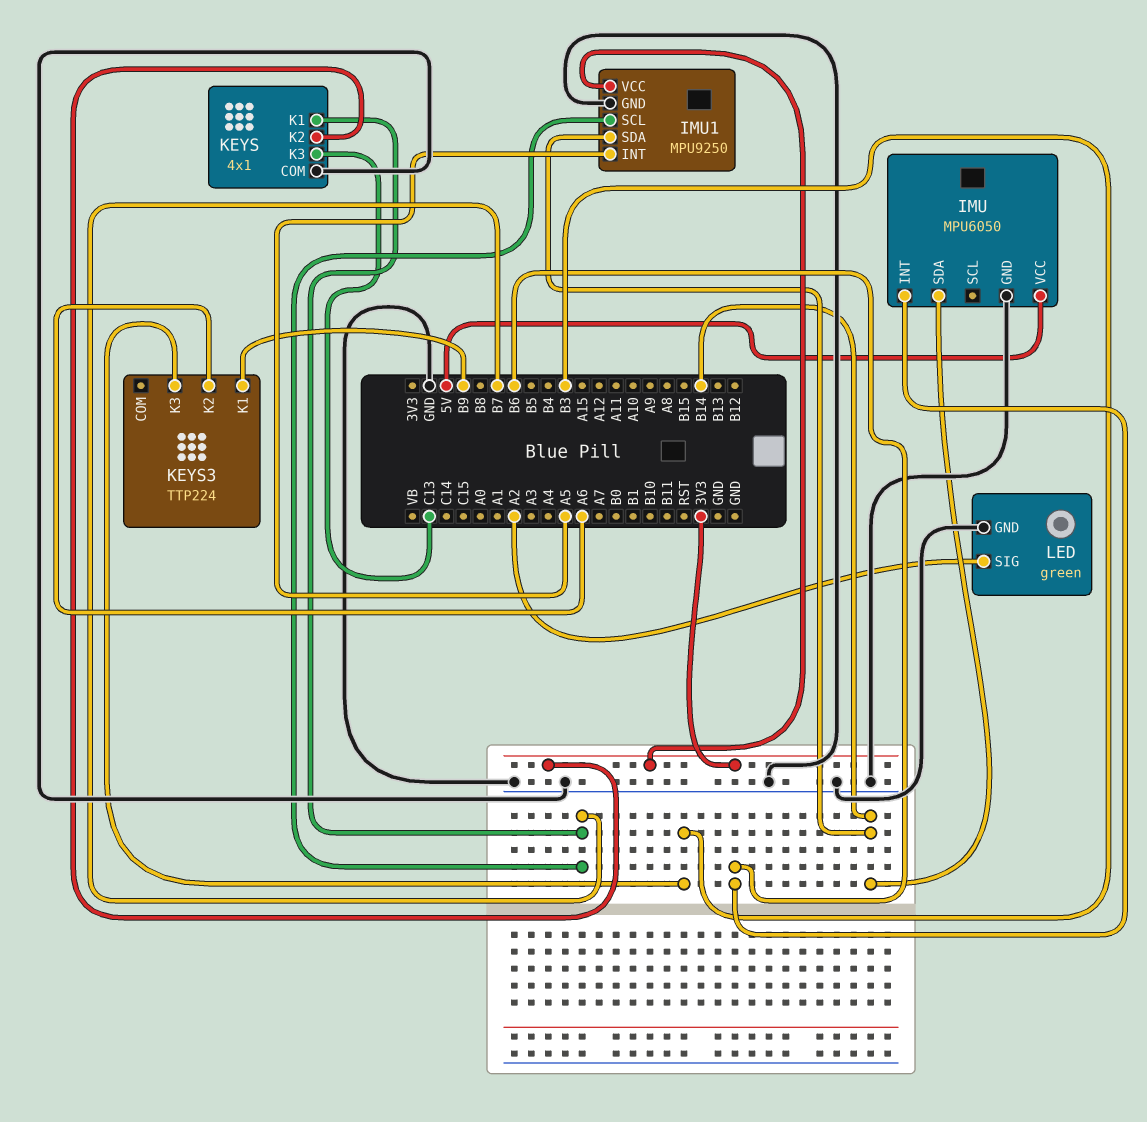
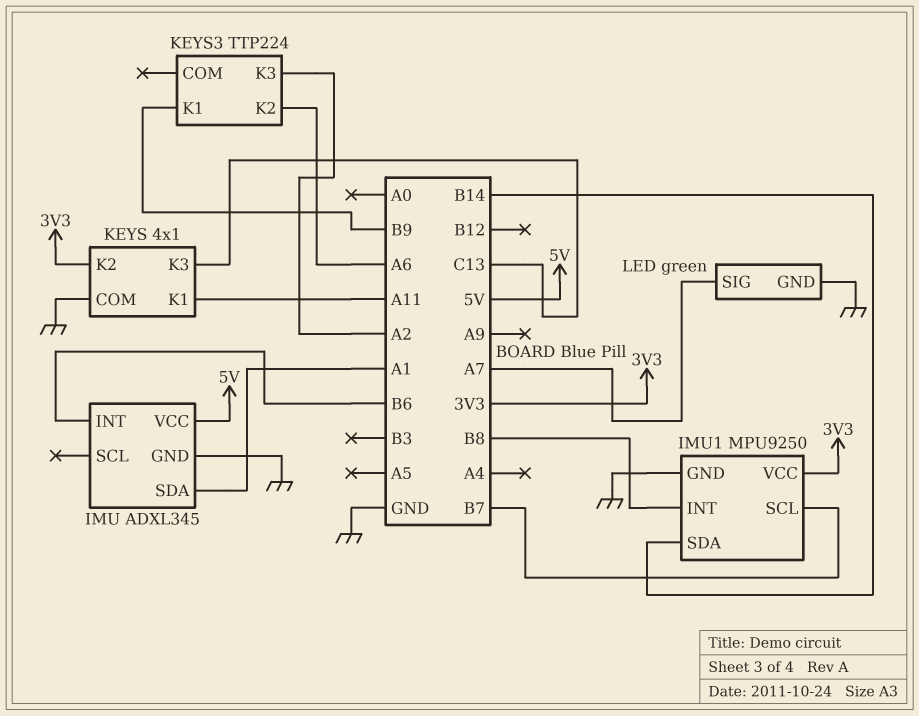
IMU: MPU6050 -> ADXL345
IMU pin SDA: B14 -> A1
IMU1 pin INT: A5 -> B8
KEYS pin K1: B7 -> A11
KEYS3 pin K3: B3 -> A2
LED pin SIG: A2 -> A7

